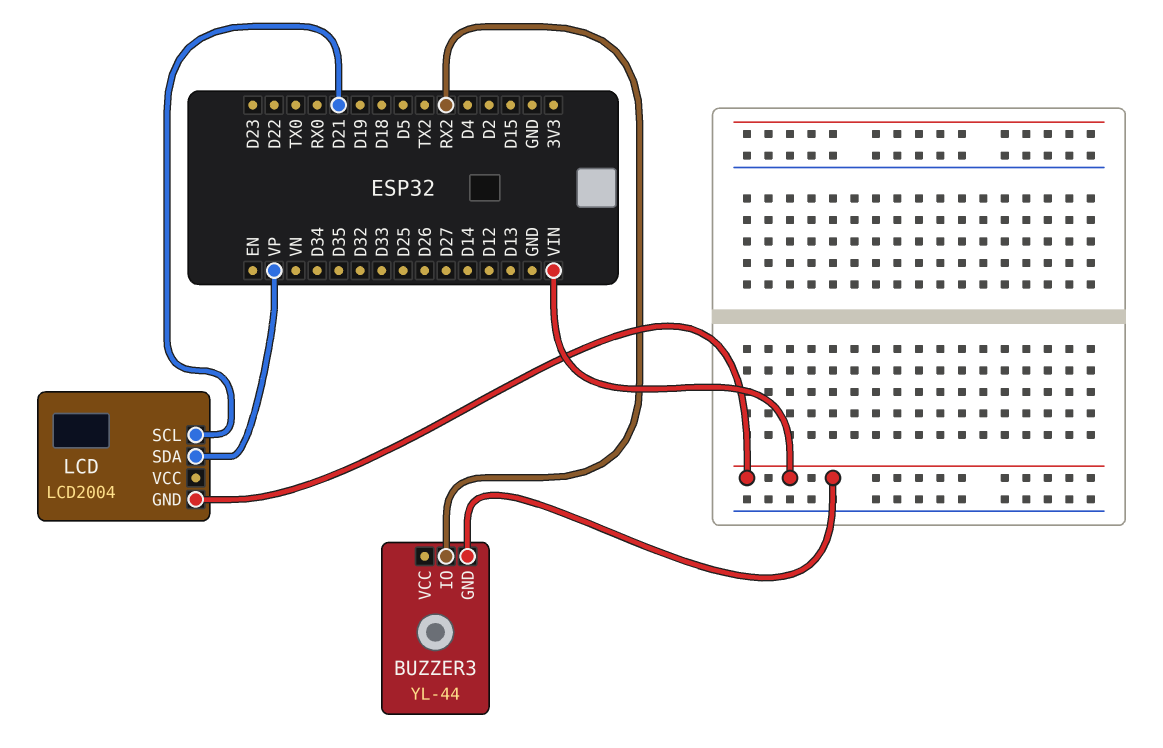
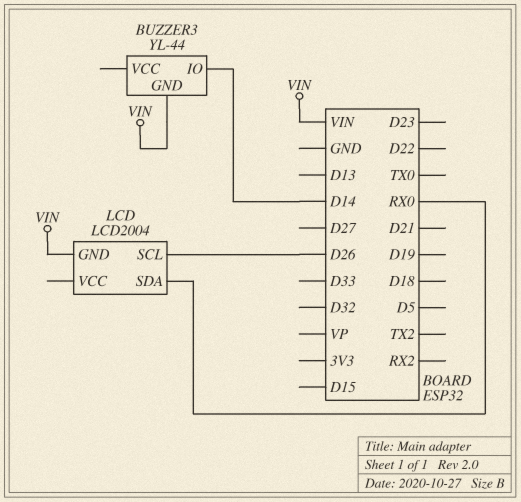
BUZZER3 pin IO: RX2 -> D14
LCD pin SCL: D21 -> D26
LCD pin SDA: VP -> RX0

